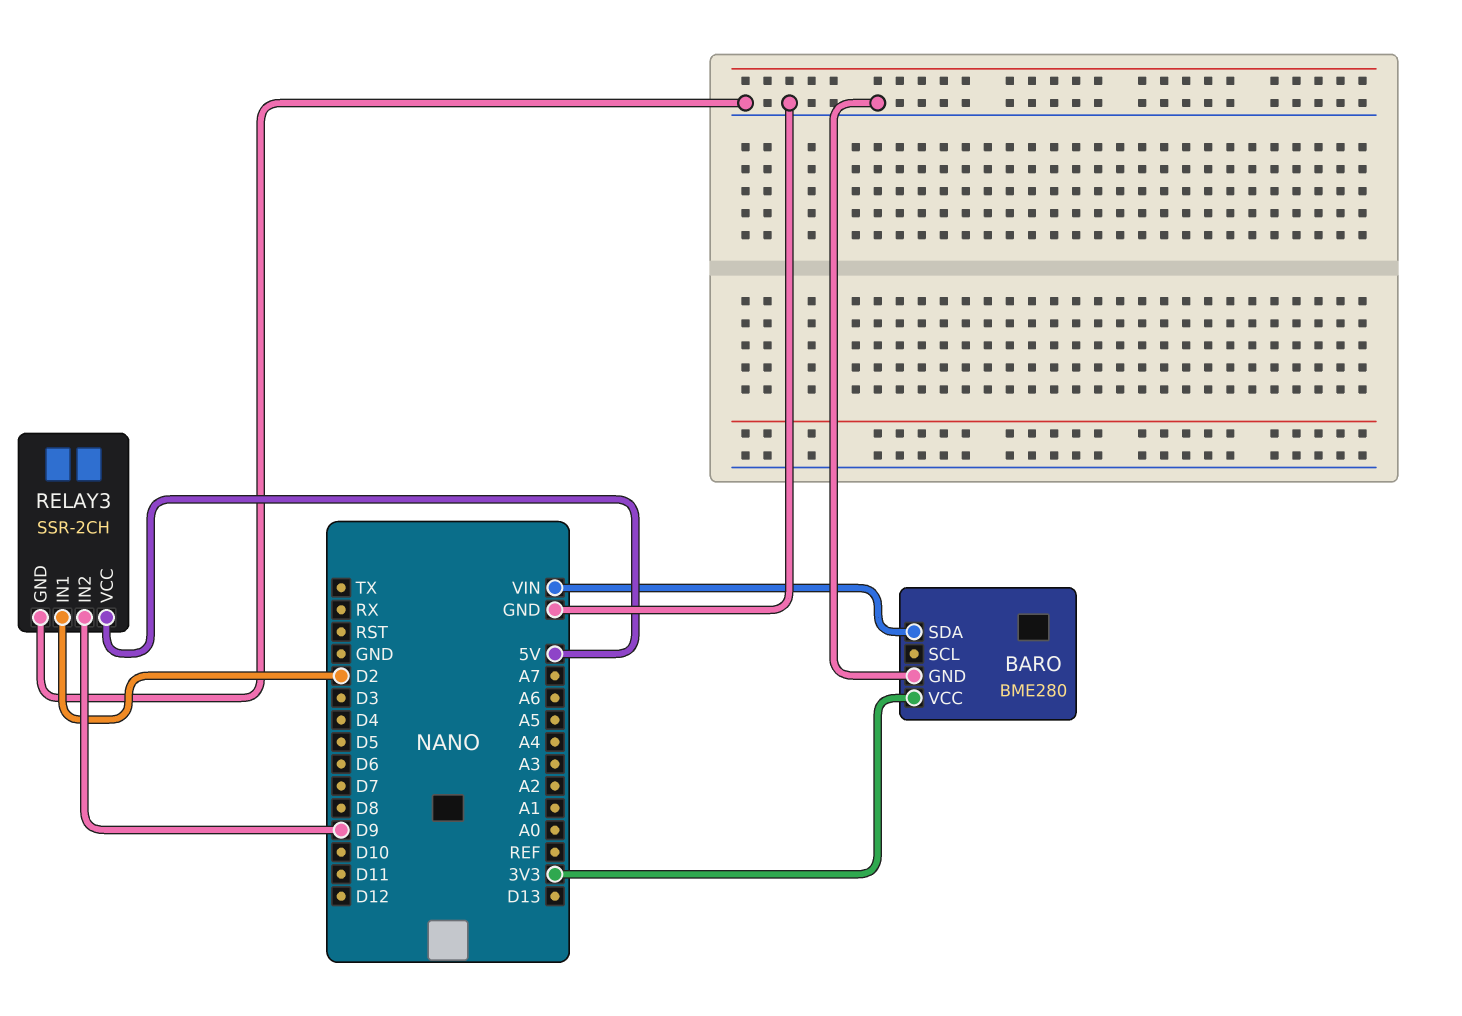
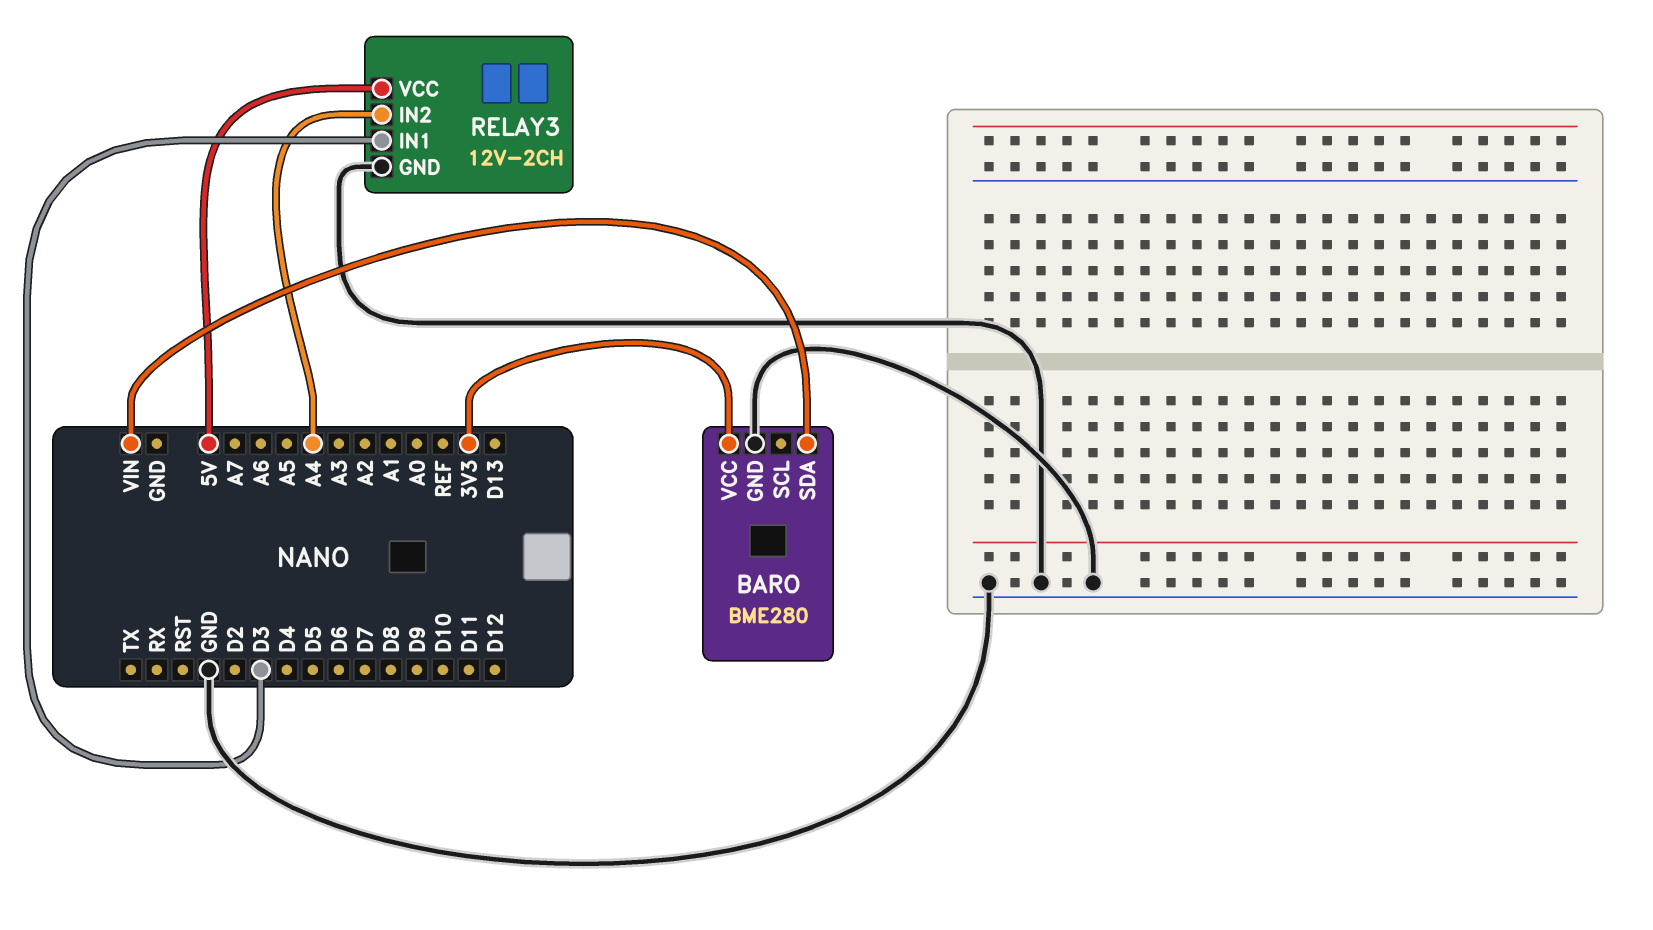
RELAY3: SSR-2CH -> 12V-2CH
RELAY3 pin IN1: D2 -> D3
RELAY3 pin IN2: D9 -> A4

